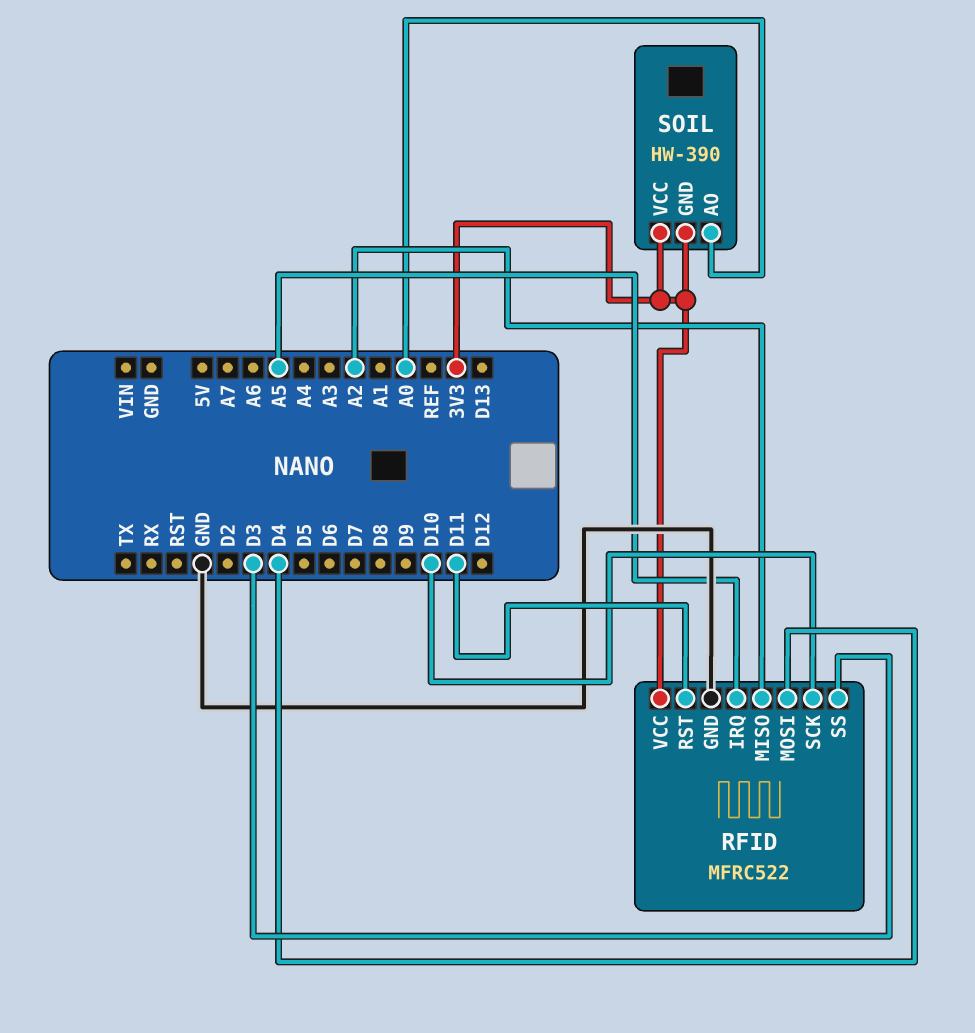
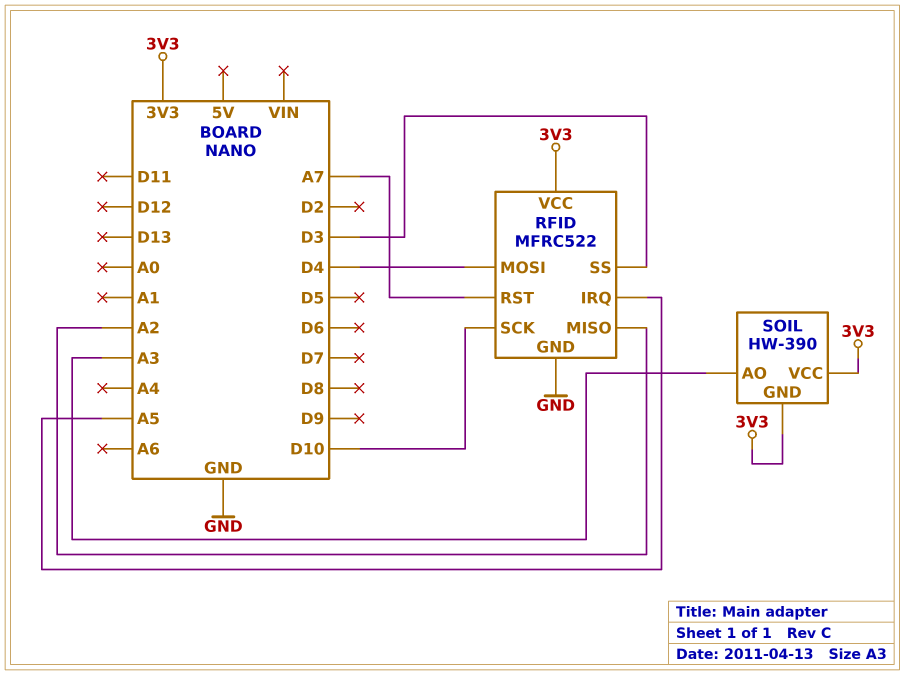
RFID pin RST: D11 -> A7
SOIL pin AO: A0 -> A3

